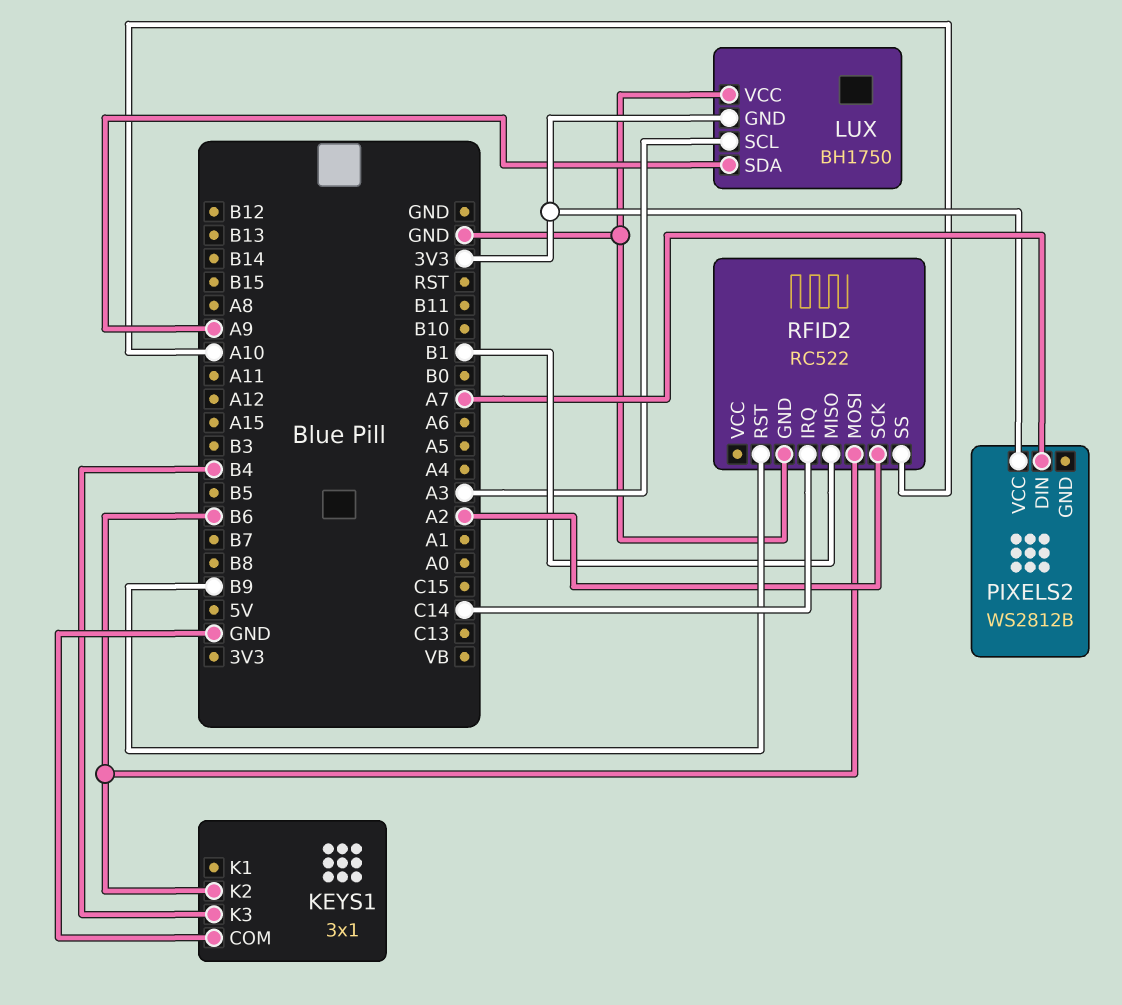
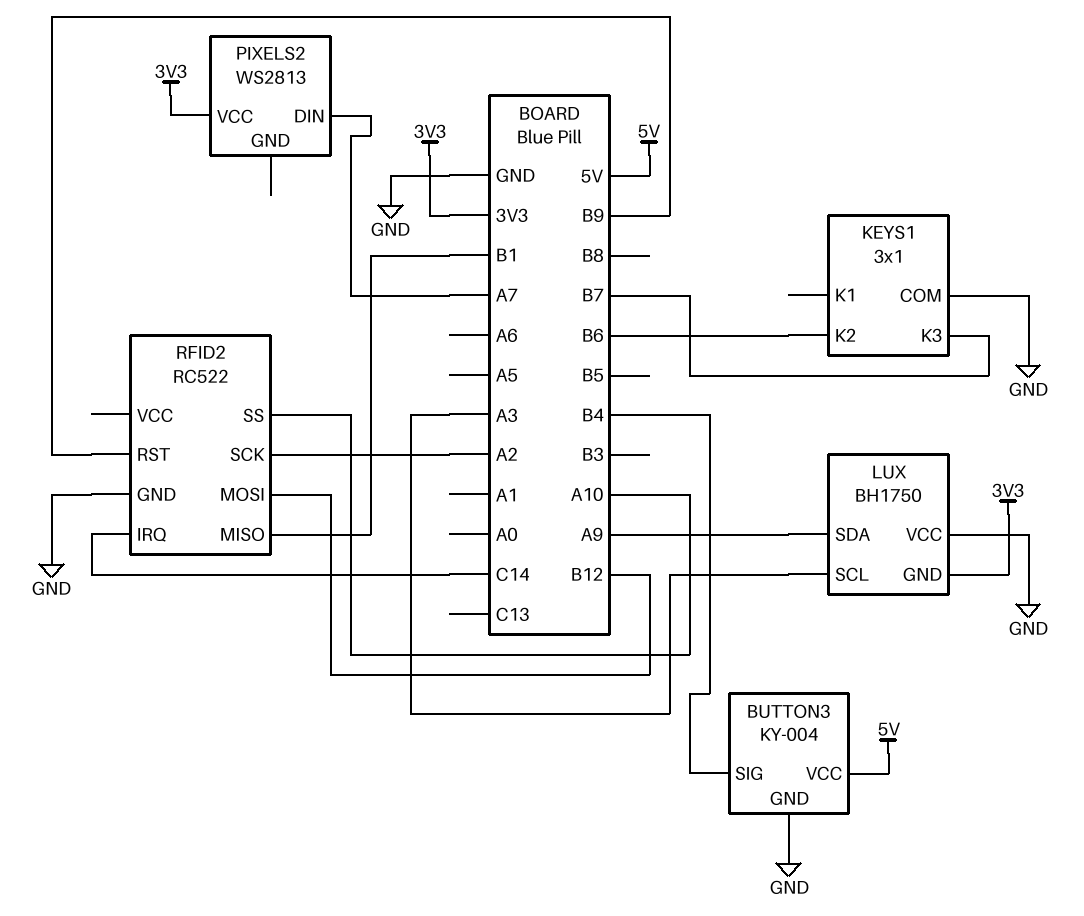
BUTTON3: none -> KY-004
BUTTON3 pin GND: none -> GND
BUTTON3 pin SIG: none -> B4
BUTTON3 pin VCC: none -> 5V
KEYS1 pin K3: B4 -> B7
PIXELS2: WS2812B -> WS2813
RFID2 pin MOSI: B6 -> B12

